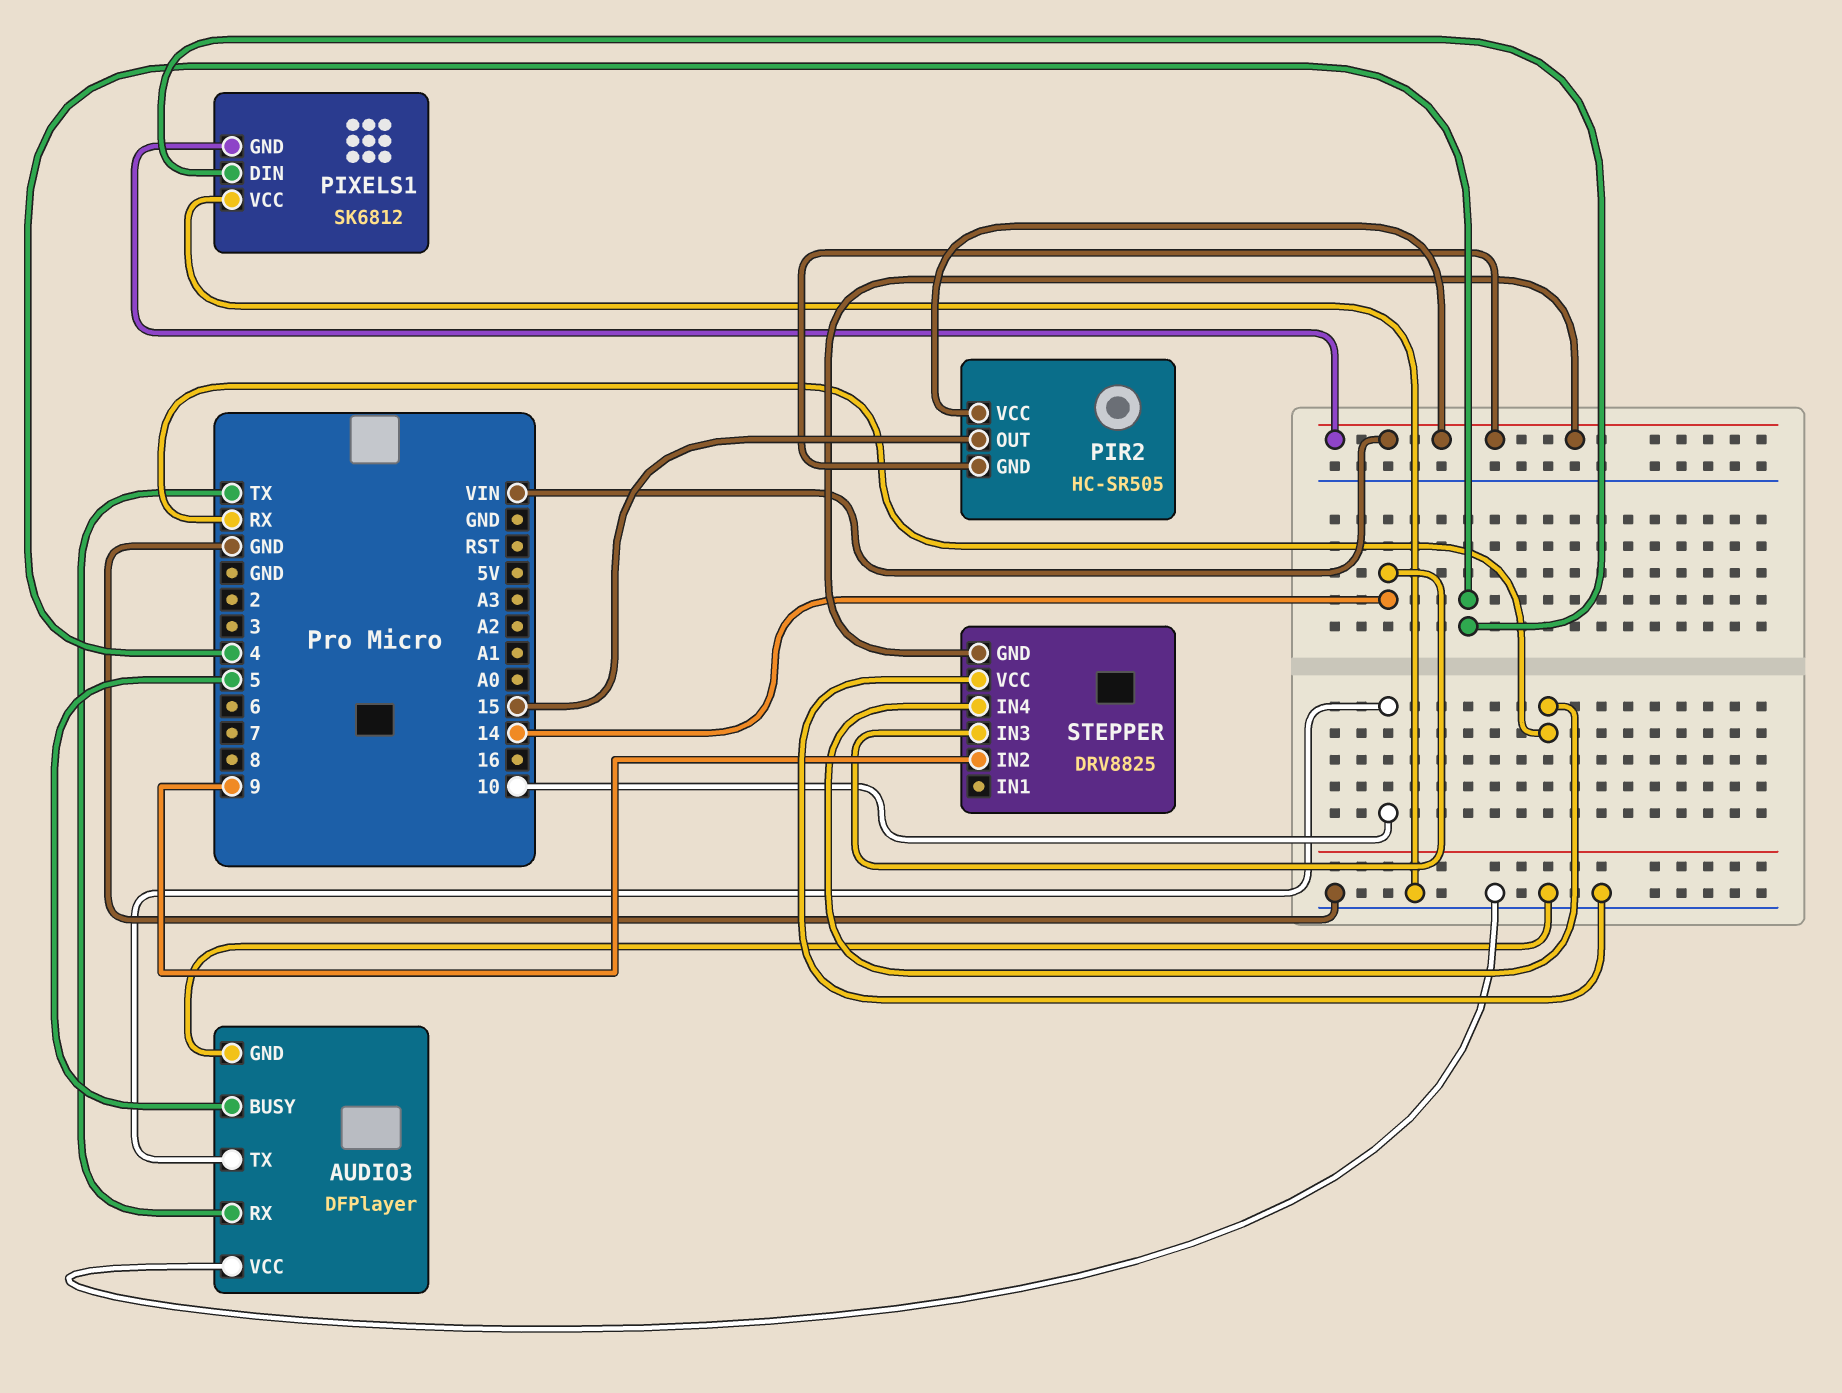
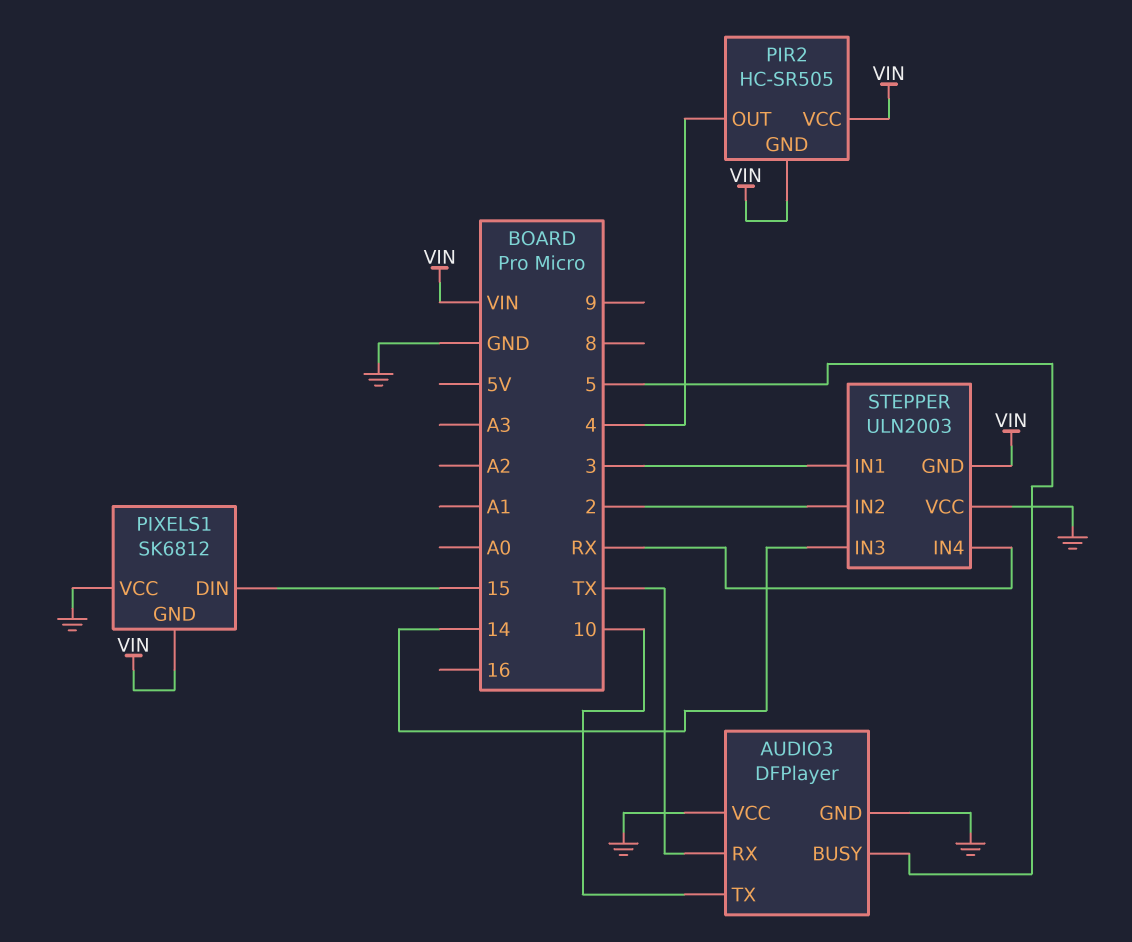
PIR2 pin OUT: 15 -> 4
PIXELS1 pin DIN: 4 -> 15
STEPPER: DRV8825 -> ULN2003
STEPPER pin IN1: none -> 3
STEPPER pin IN2: 9 -> 2

